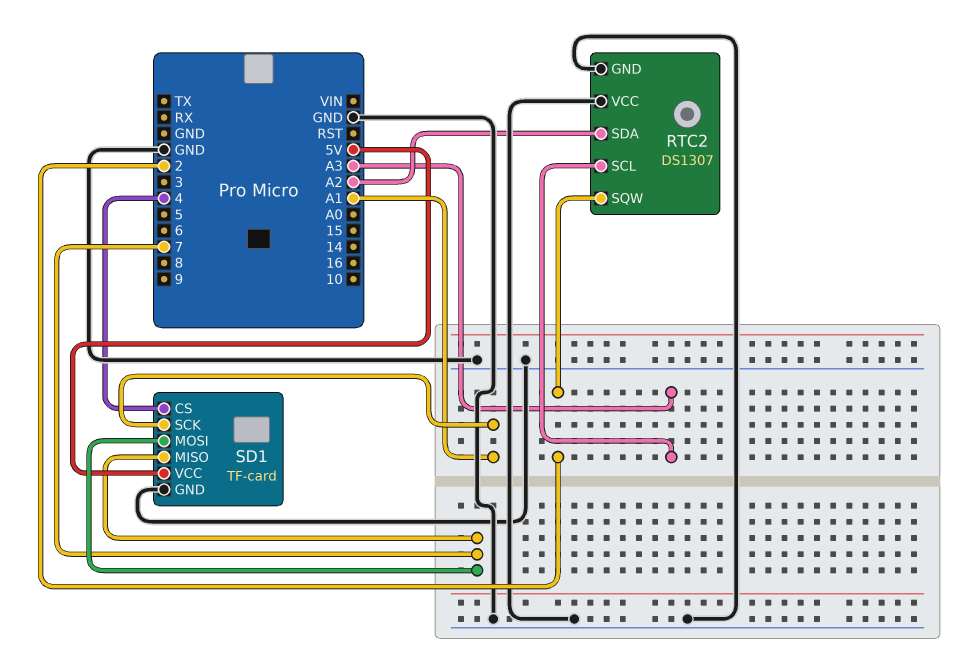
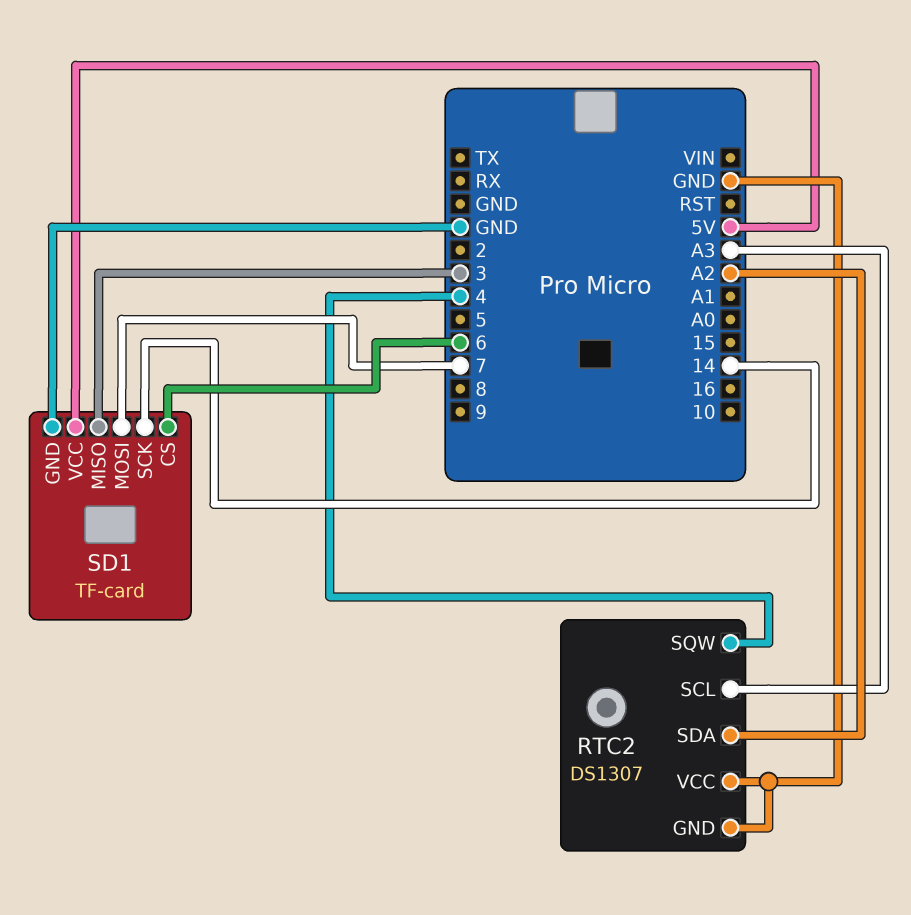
RTC2 pin SQW: 2 -> 4
SD1 pin CS: 4 -> 6
SD1 pin MISO: 7 -> 3
SD1 pin SCK: A1 -> 14

